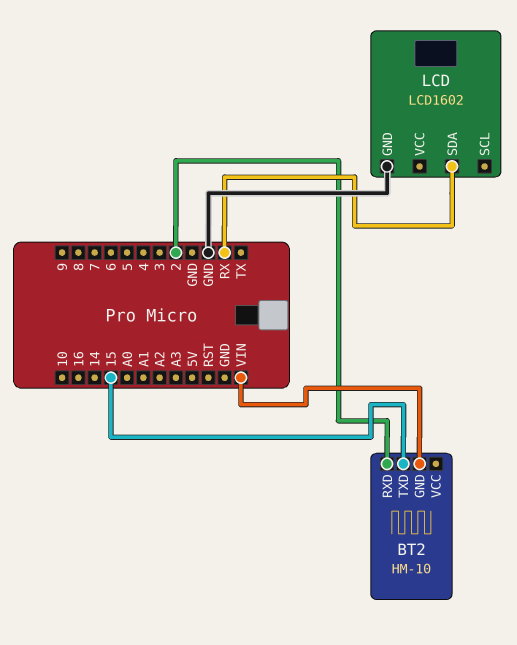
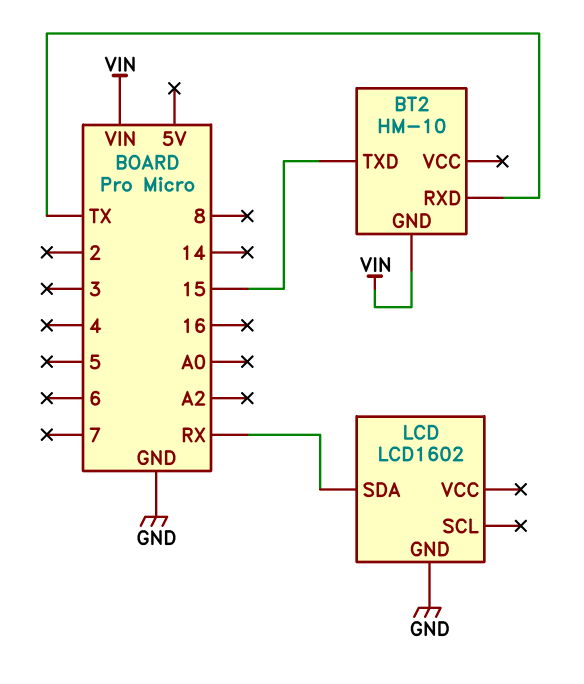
BT2 pin RXD: 2 -> TX

